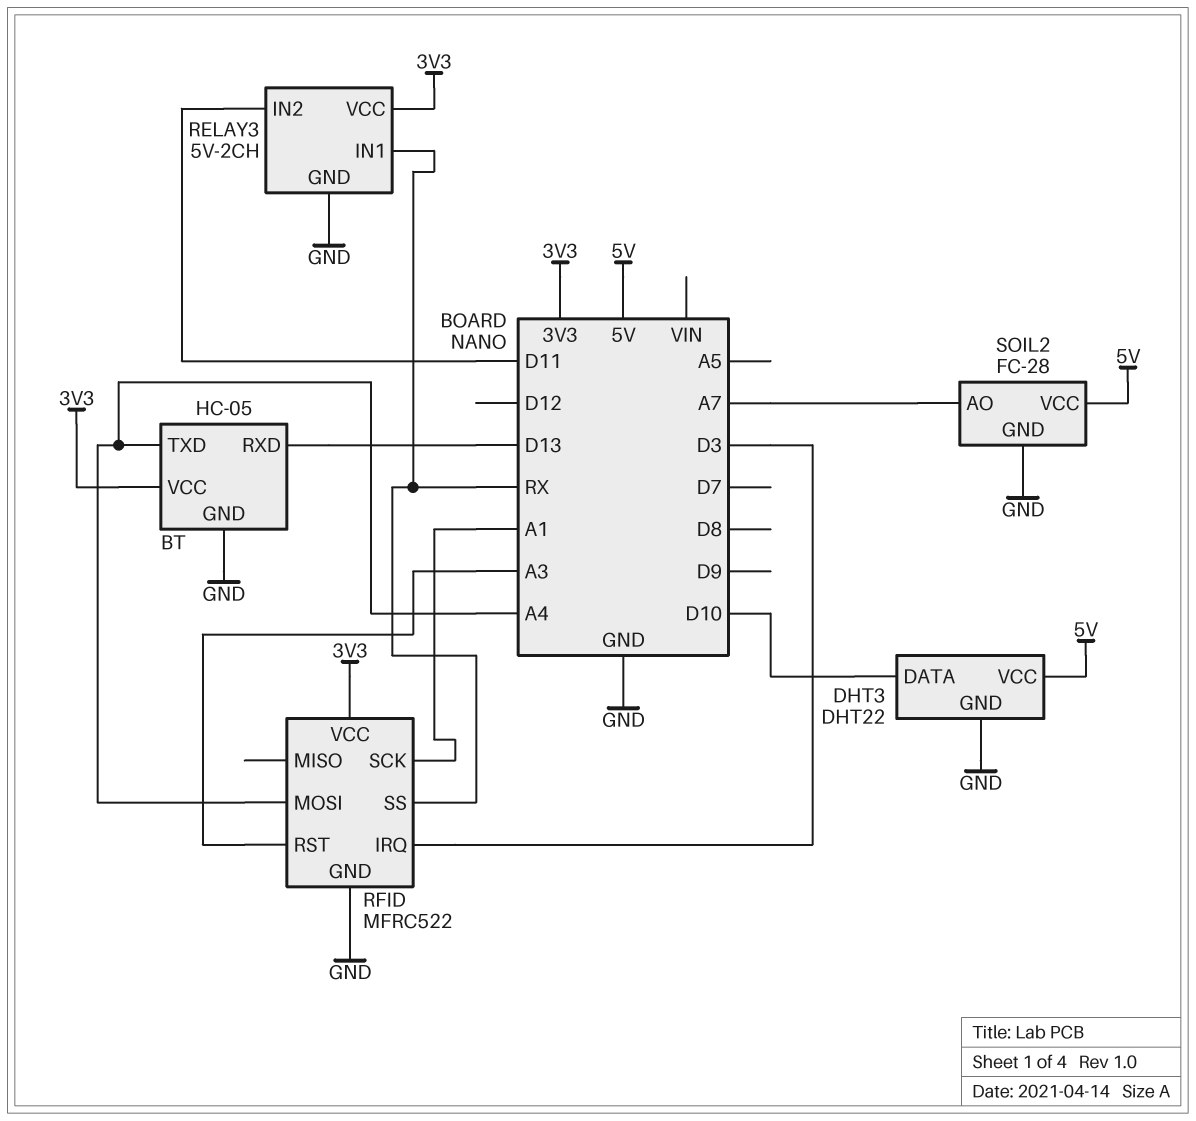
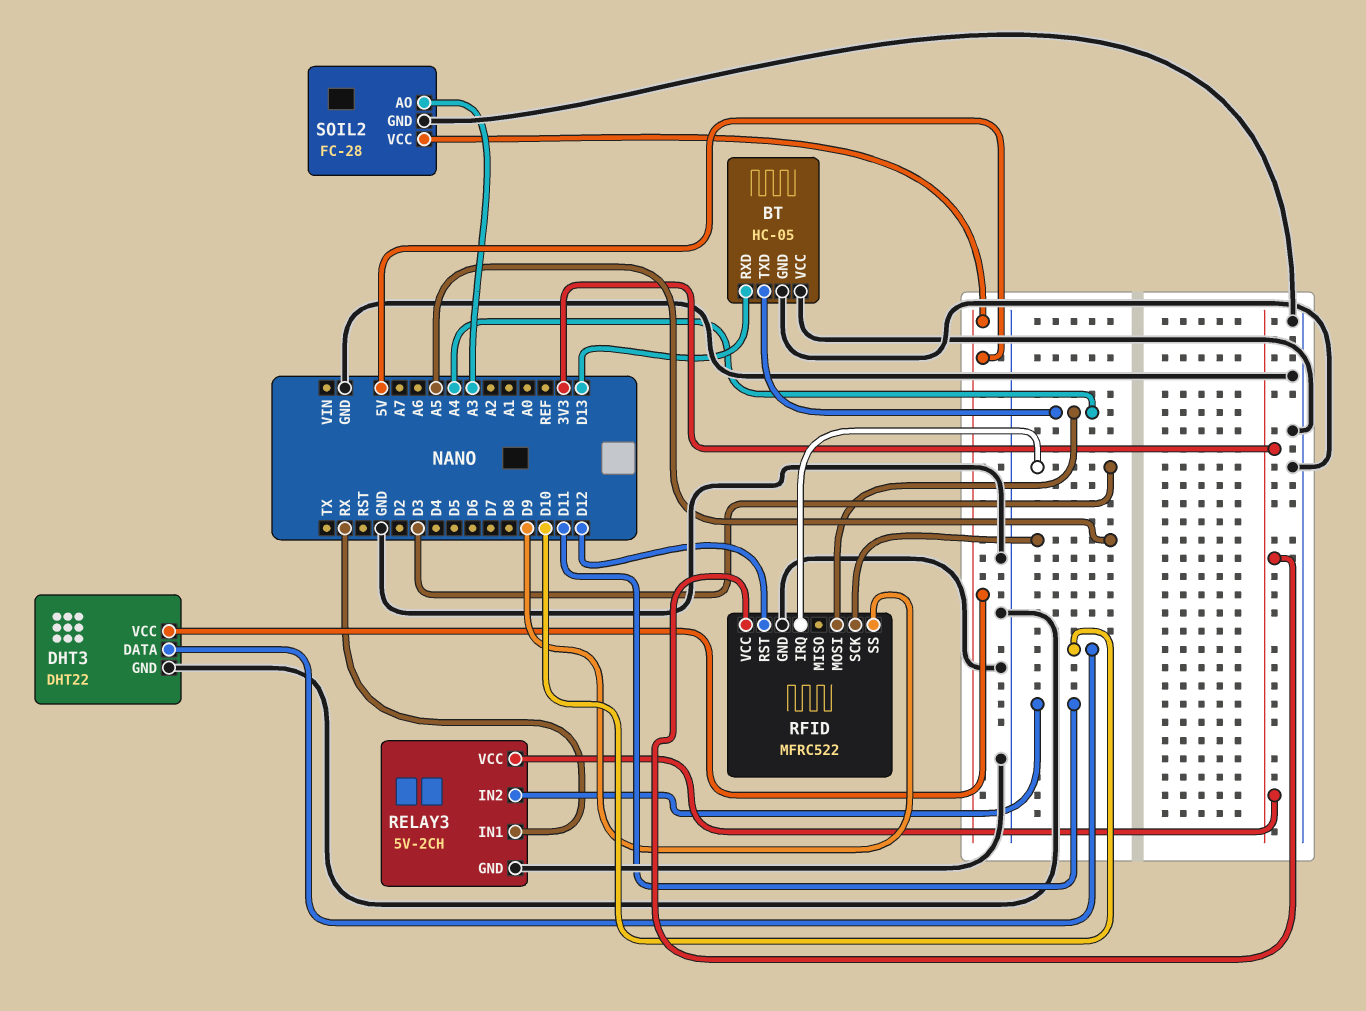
BT pin VCC: 3V3 -> GND
RFID pin RST: A3 -> D12
RFID pin SCK: A1 -> A5
RFID pin SS: RX -> D9
SOIL2 pin AO: A7 -> A3

